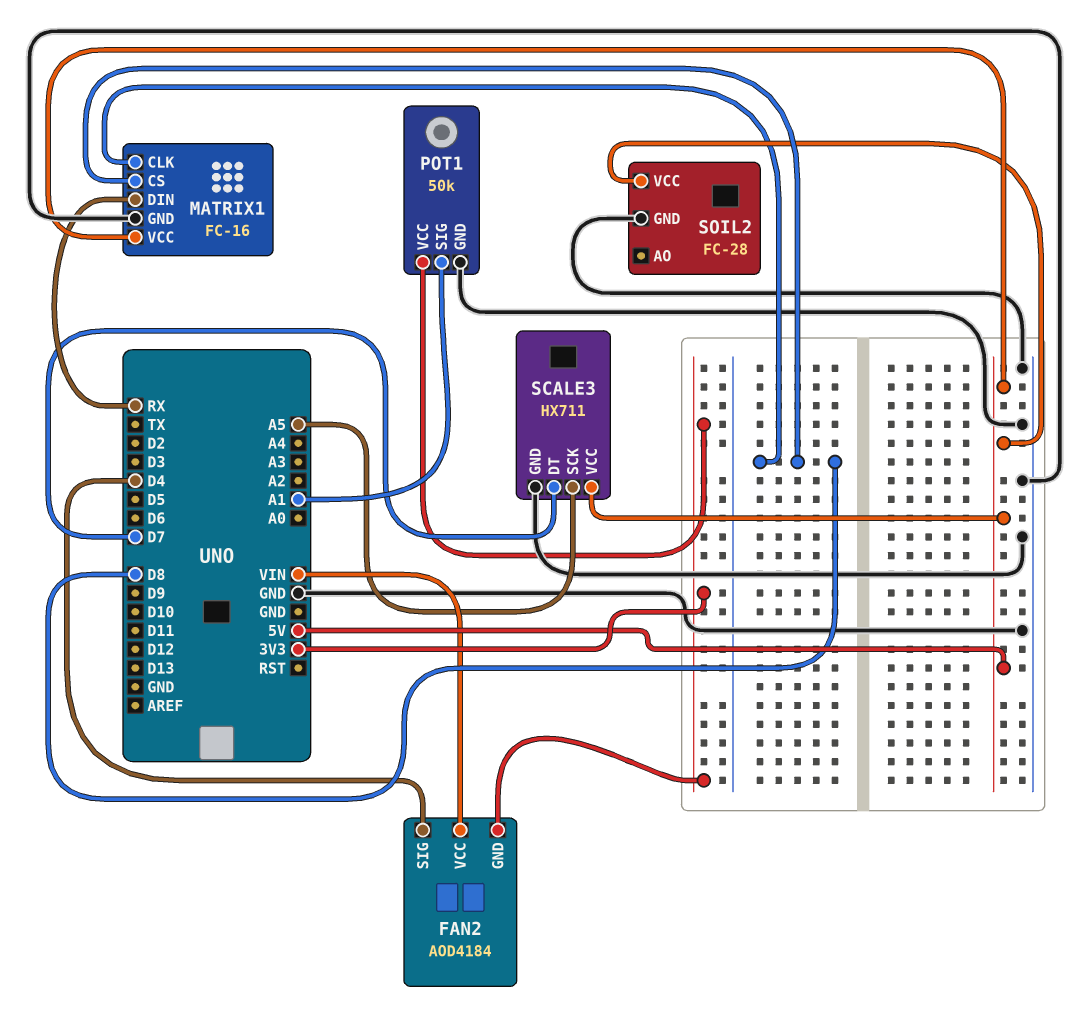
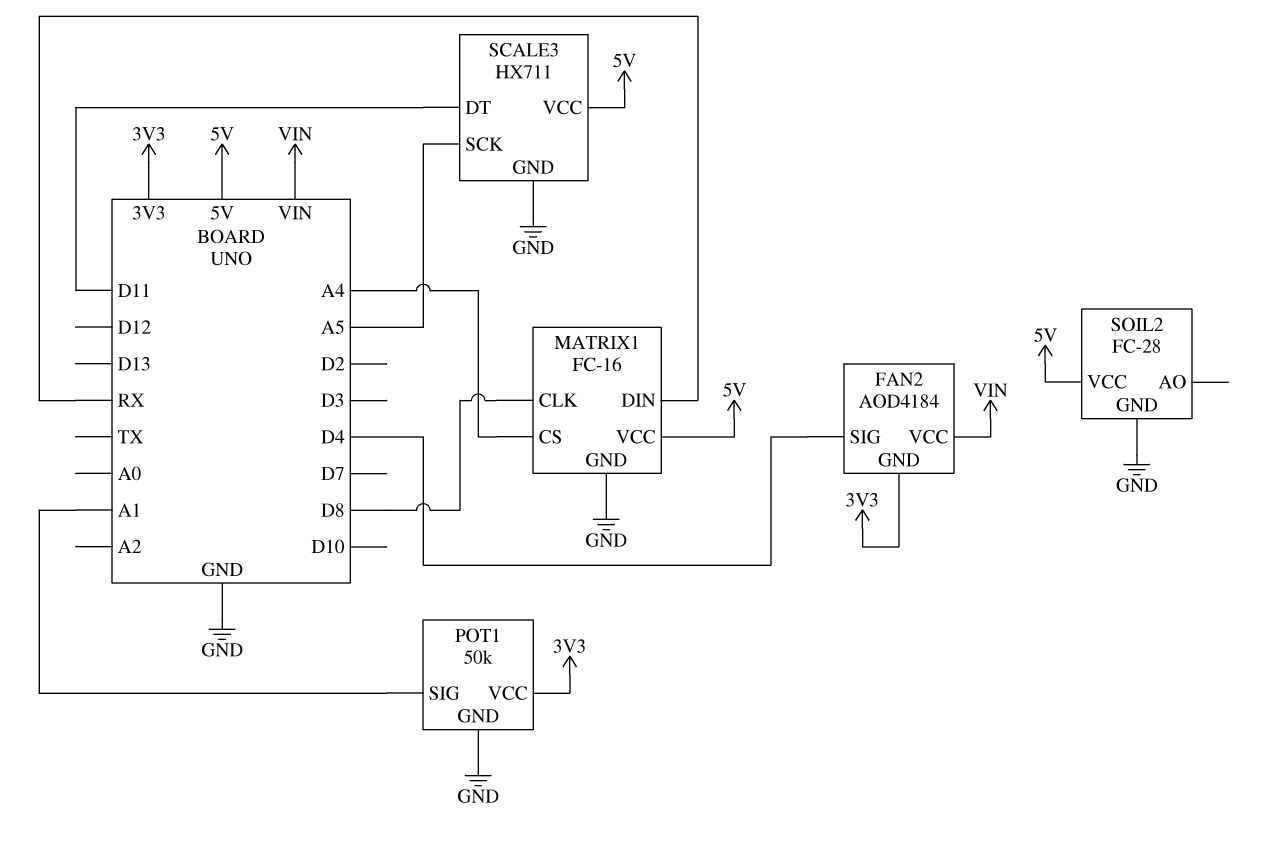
MATRIX1 pin CS: D8 -> A4
SCALE3 pin DT: D7 -> D11

